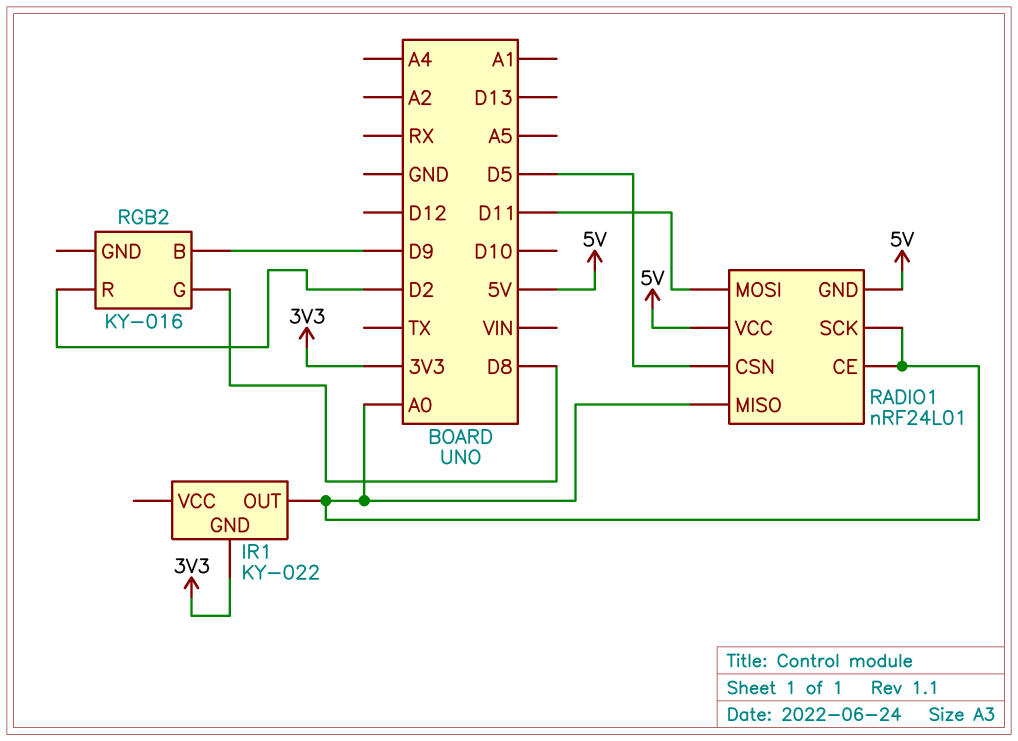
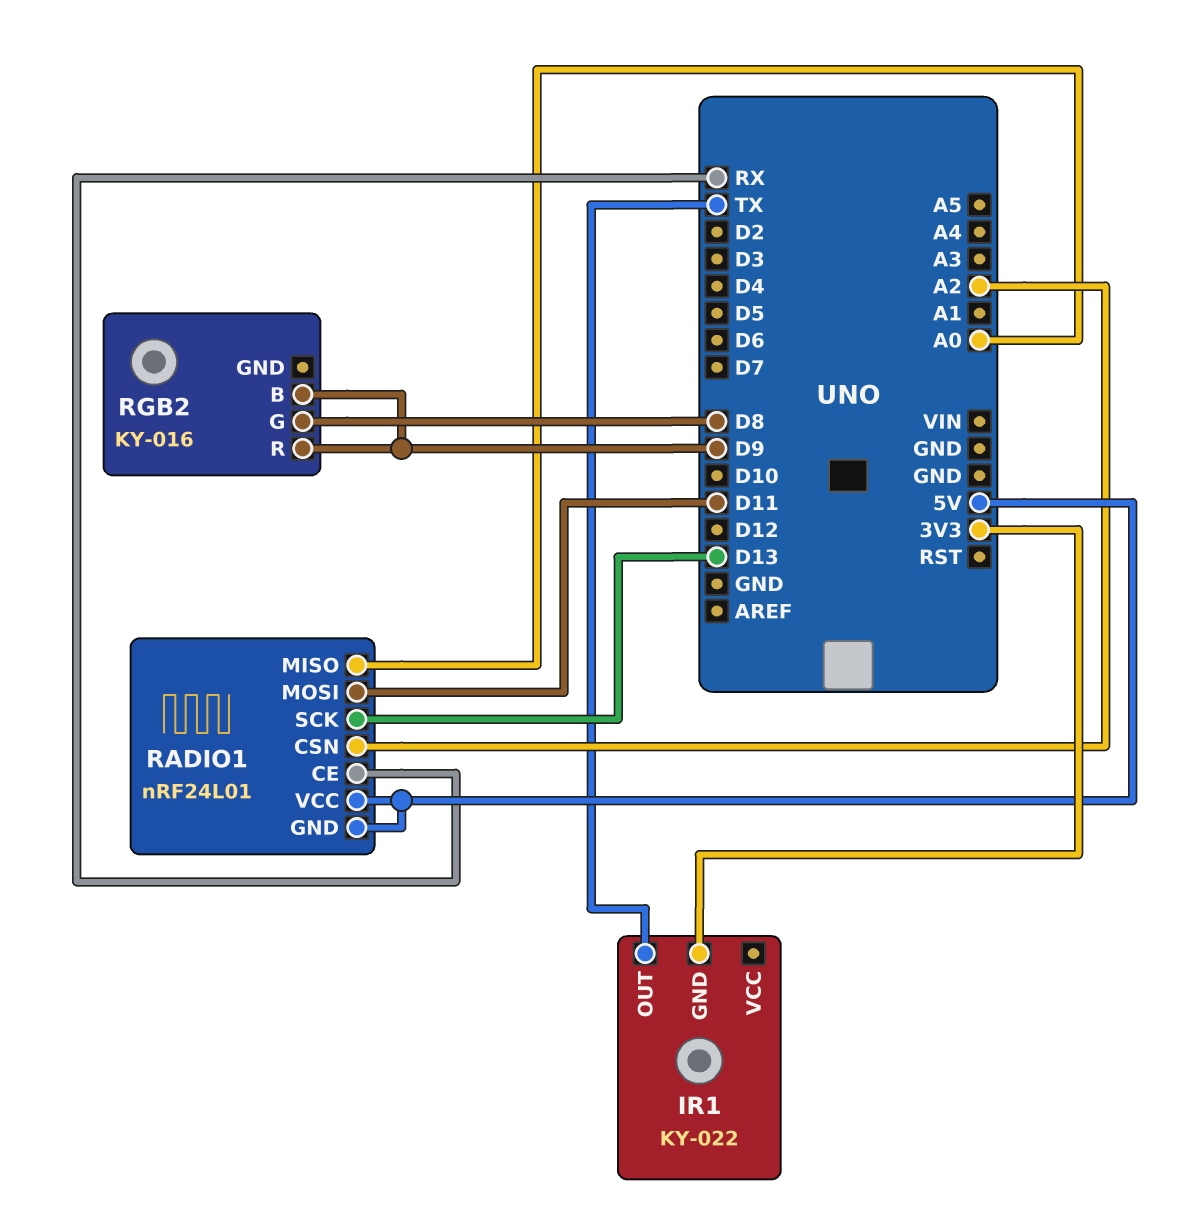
IR1 pin OUT: A0 -> TX
RADIO1 pin CE: A0 -> RX
RADIO1 pin CSN: D5 -> A2
RADIO1 pin SCK: A0 -> D13
RGB2 pin R: D2 -> D9

